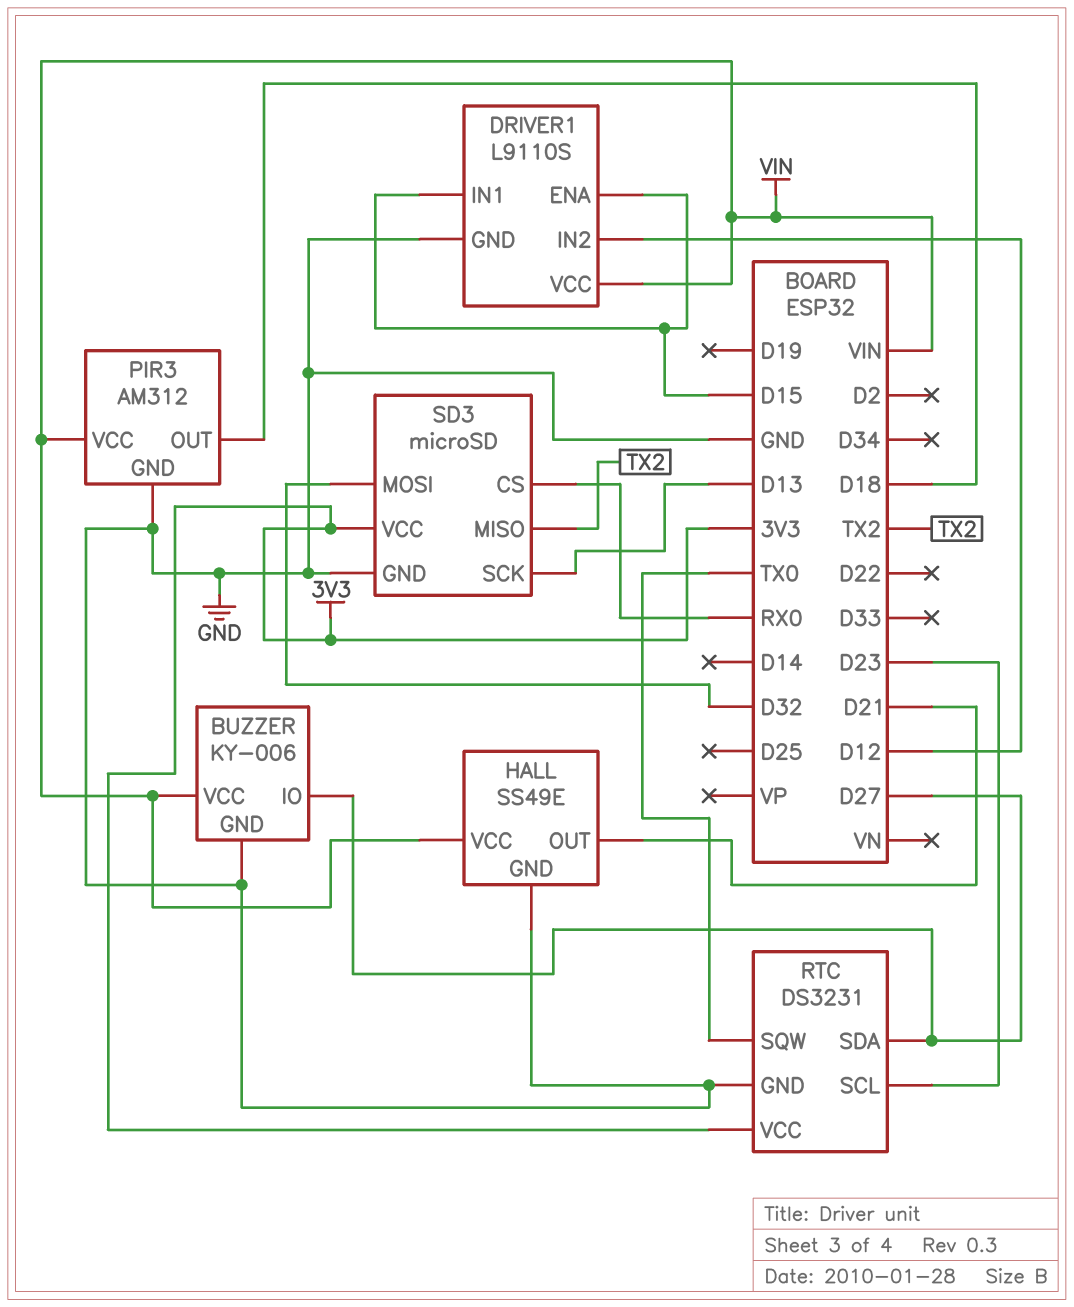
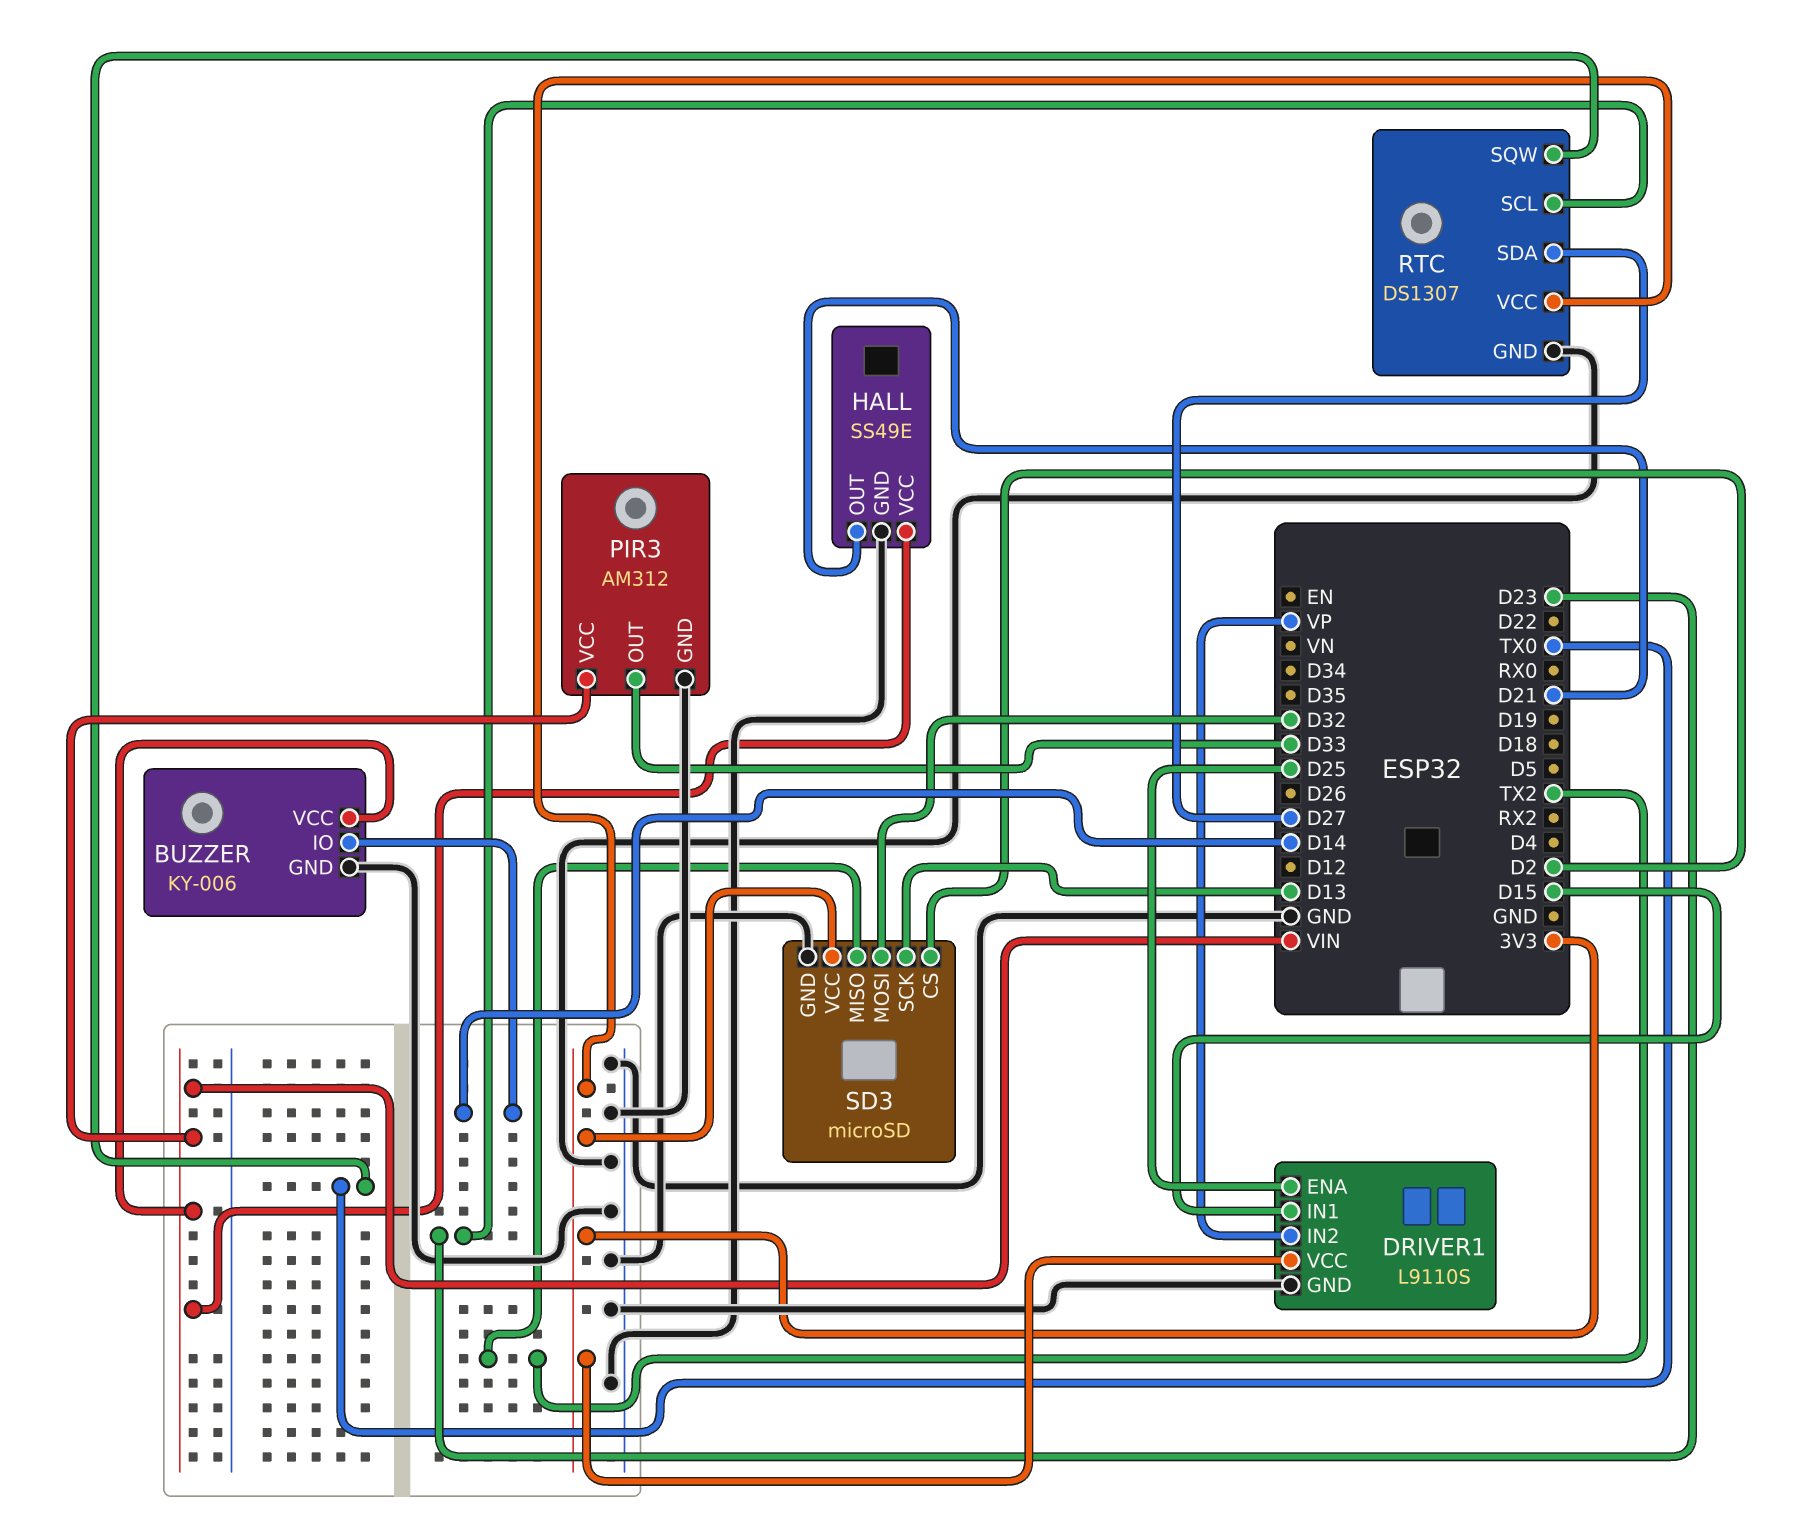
BUZZER pin IO: D27 -> D14
DRIVER1 pin ENA: D15 -> D25
DRIVER1 pin IN2: D12 -> VP
DRIVER1 pin VCC: VIN -> 3V3
PIR3 pin OUT: D18 -> D33
RTC: DS3231 -> DS1307
SD3 pin CS: RX0 -> D2

